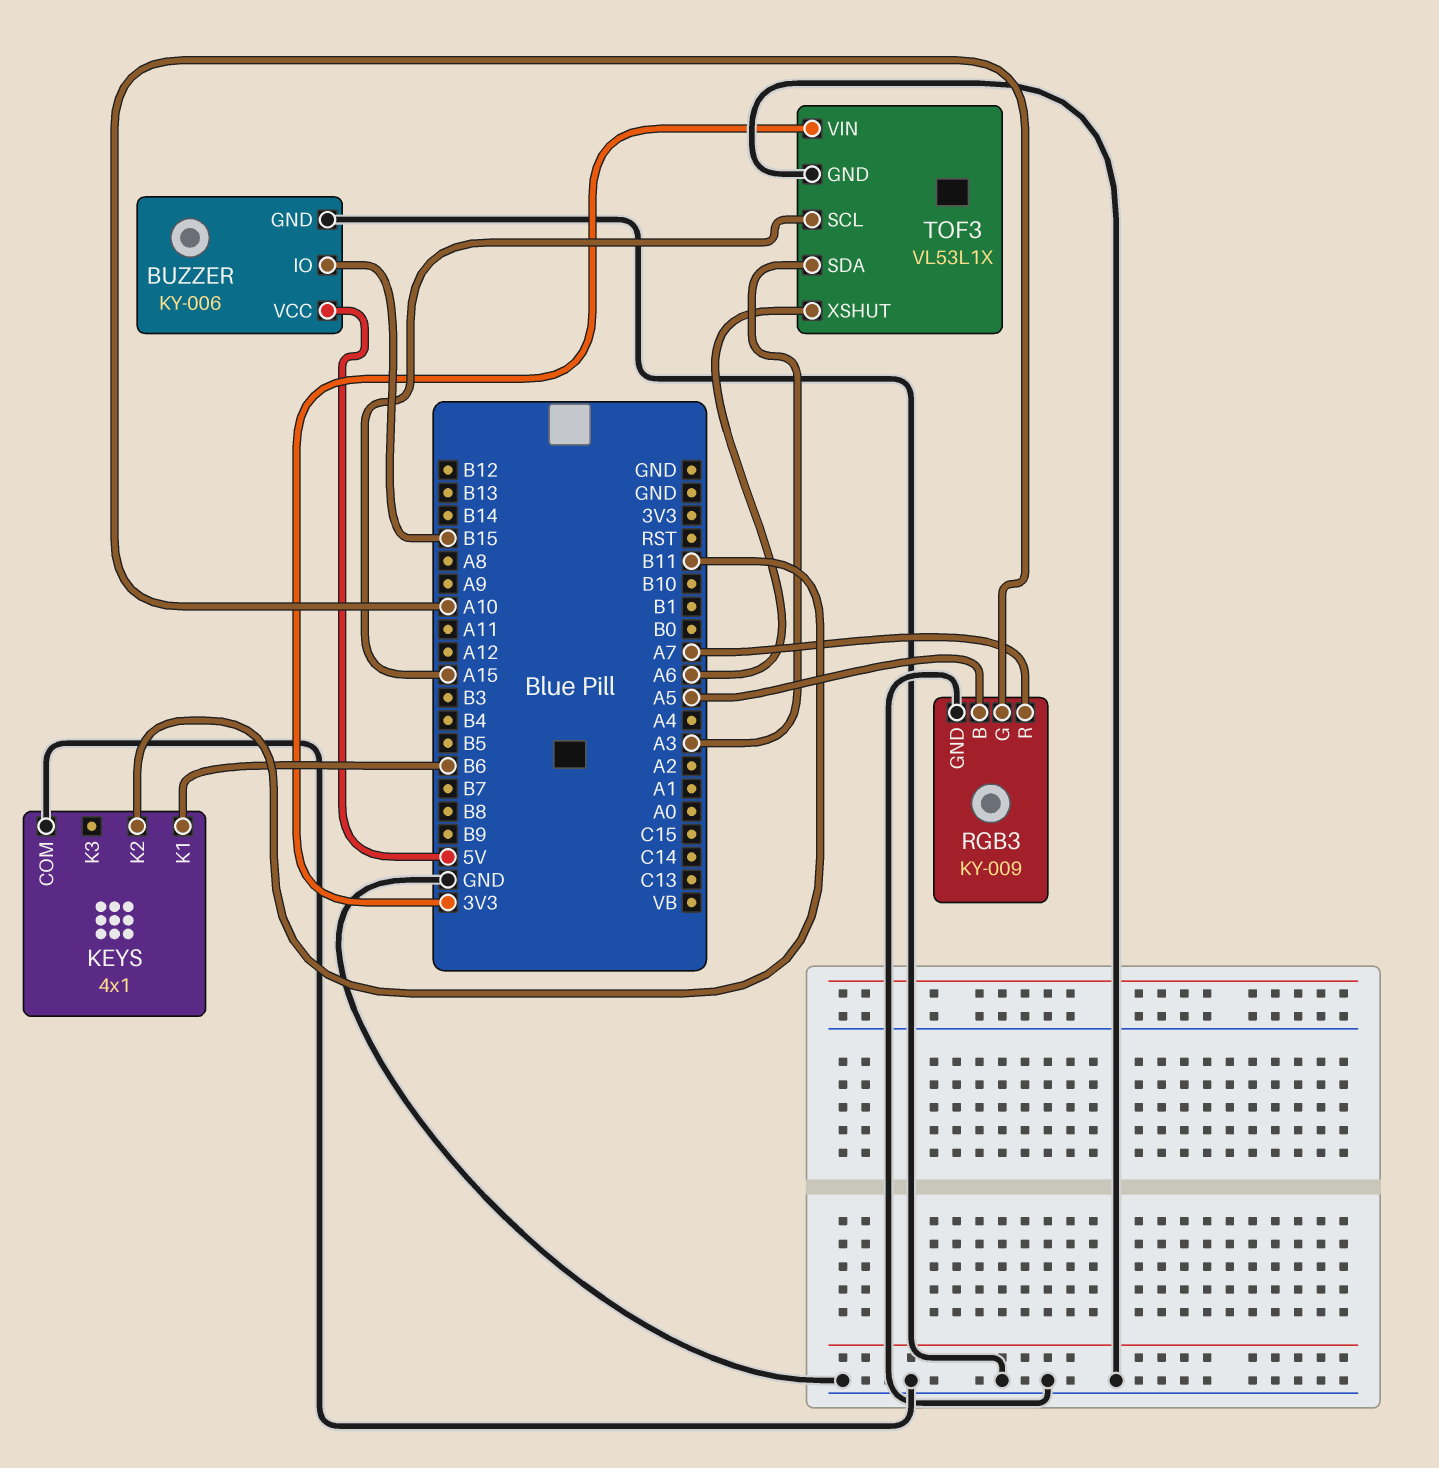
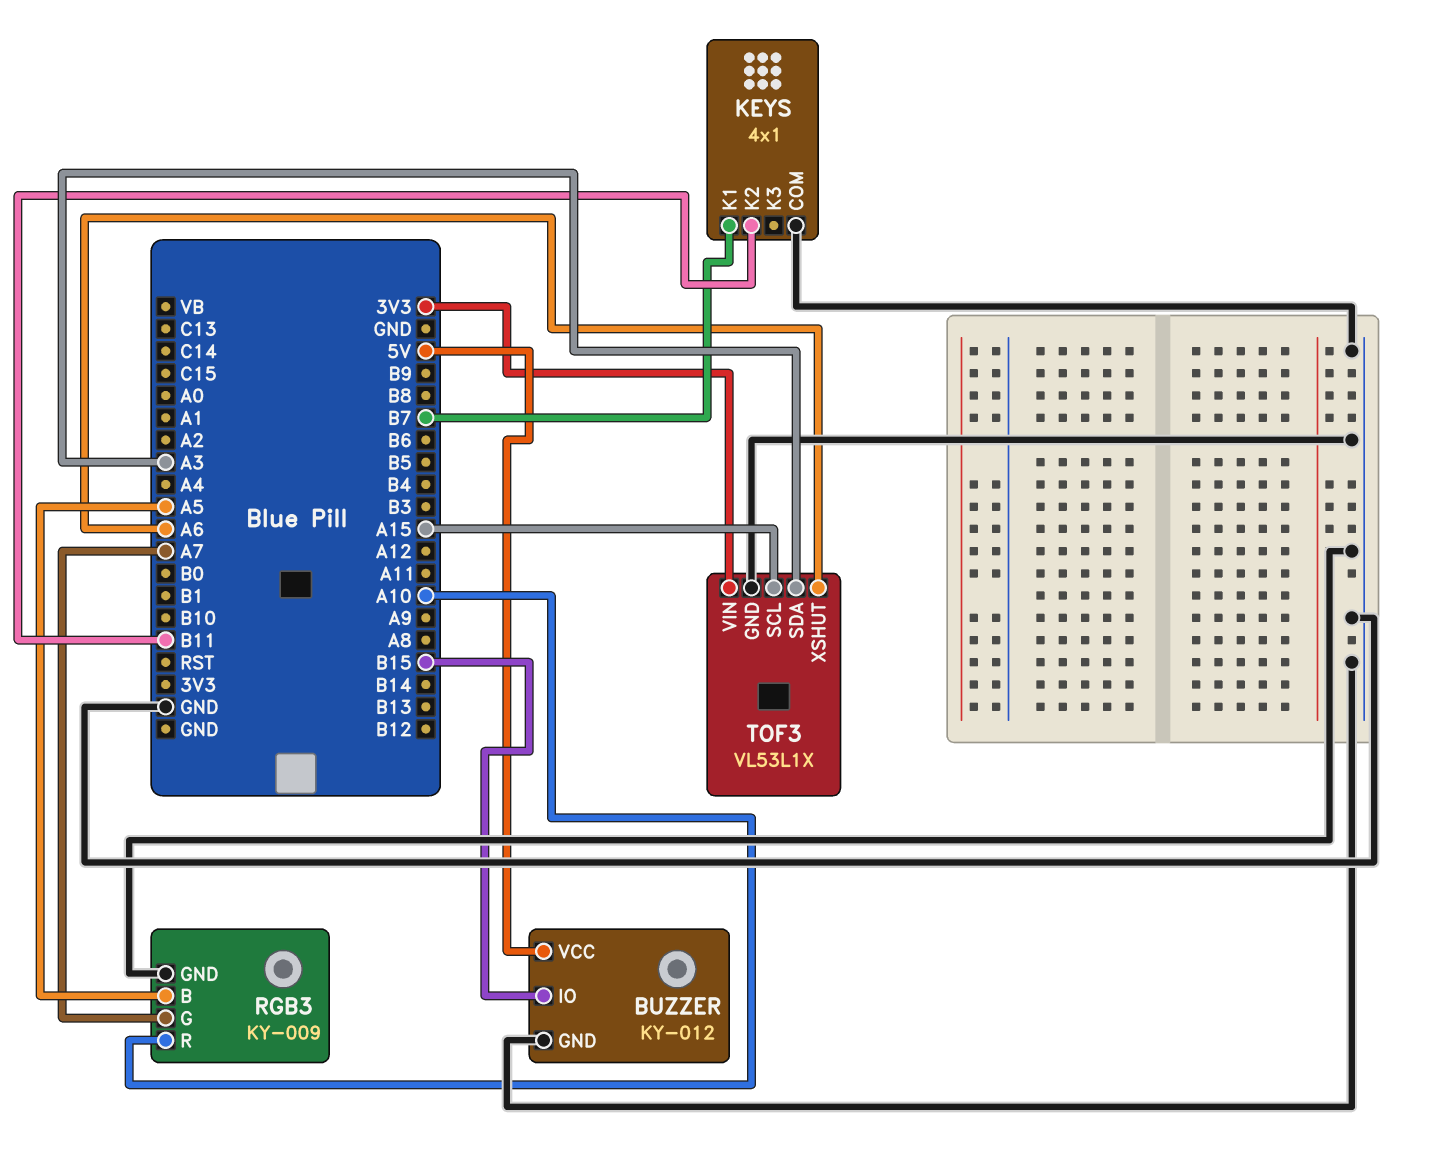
BUZZER: KY-006 -> KY-012
KEYS pin K1: B6 -> B7
RGB3 pin G: A10 -> A7
RGB3 pin R: A7 -> A10

